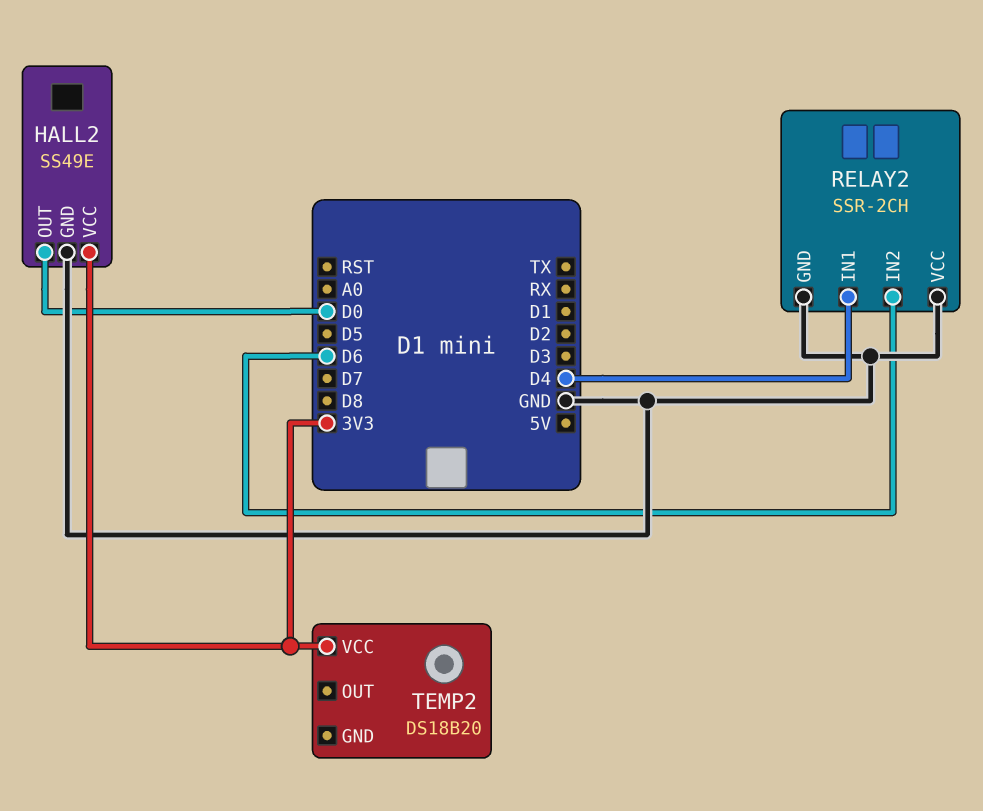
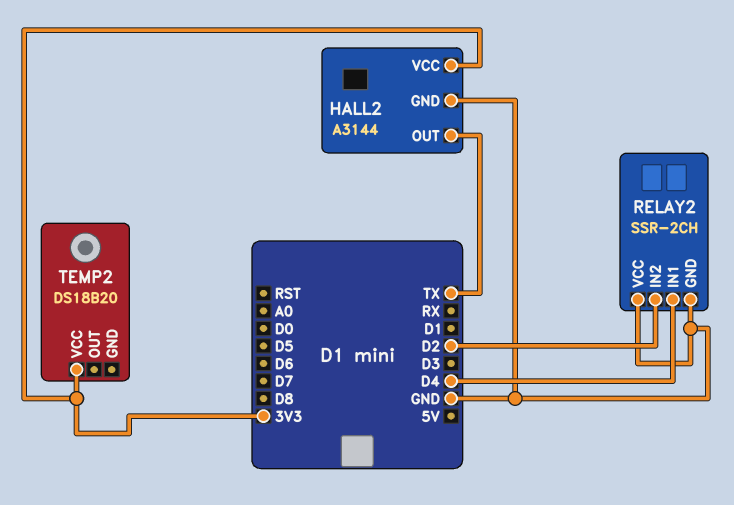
HALL2: SS49E -> A3144
HALL2 pin OUT: D0 -> TX
RELAY2 pin IN2: D6 -> D2

